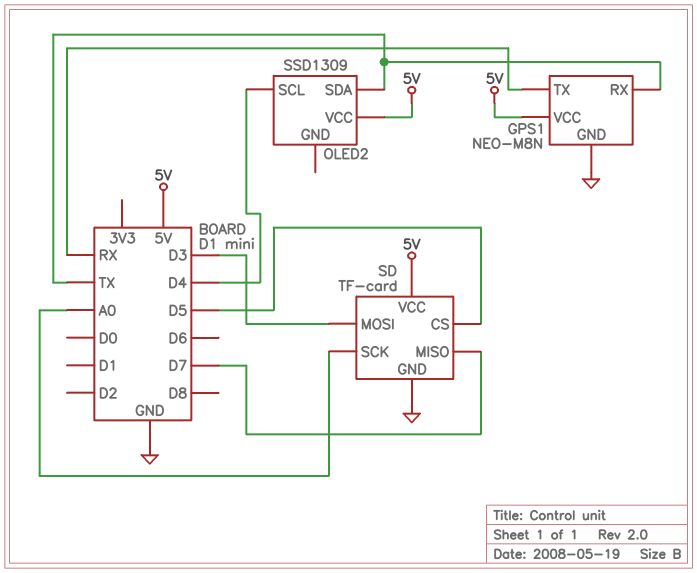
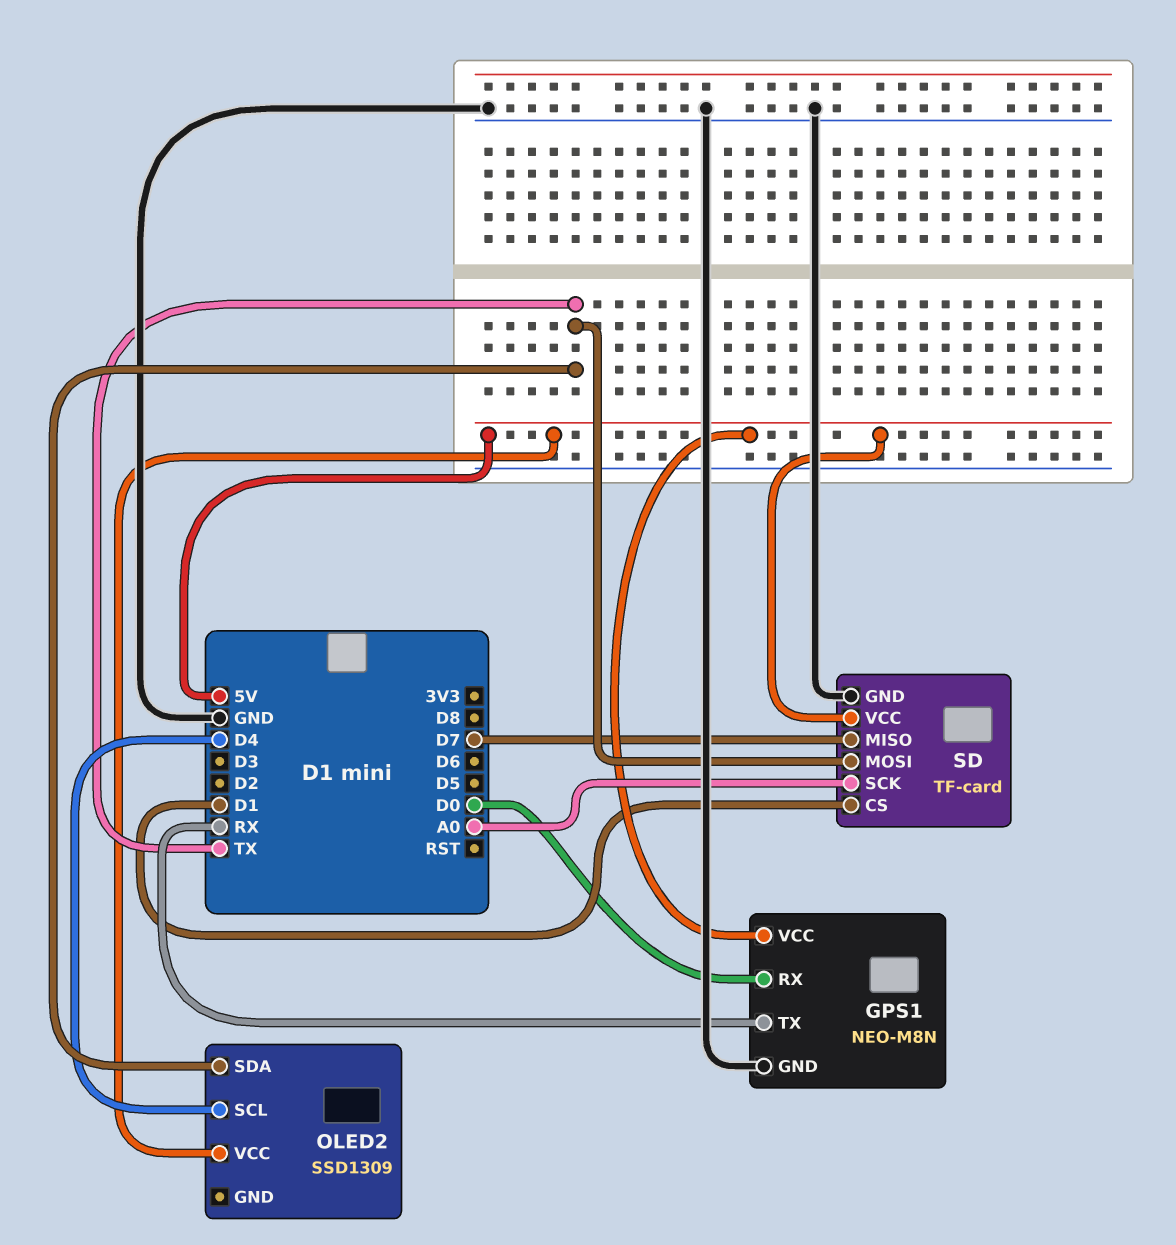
GPS1 pin RX: TX -> D0
SD pin CS: D5 -> D1
SD pin MOSI: D3 -> TX

